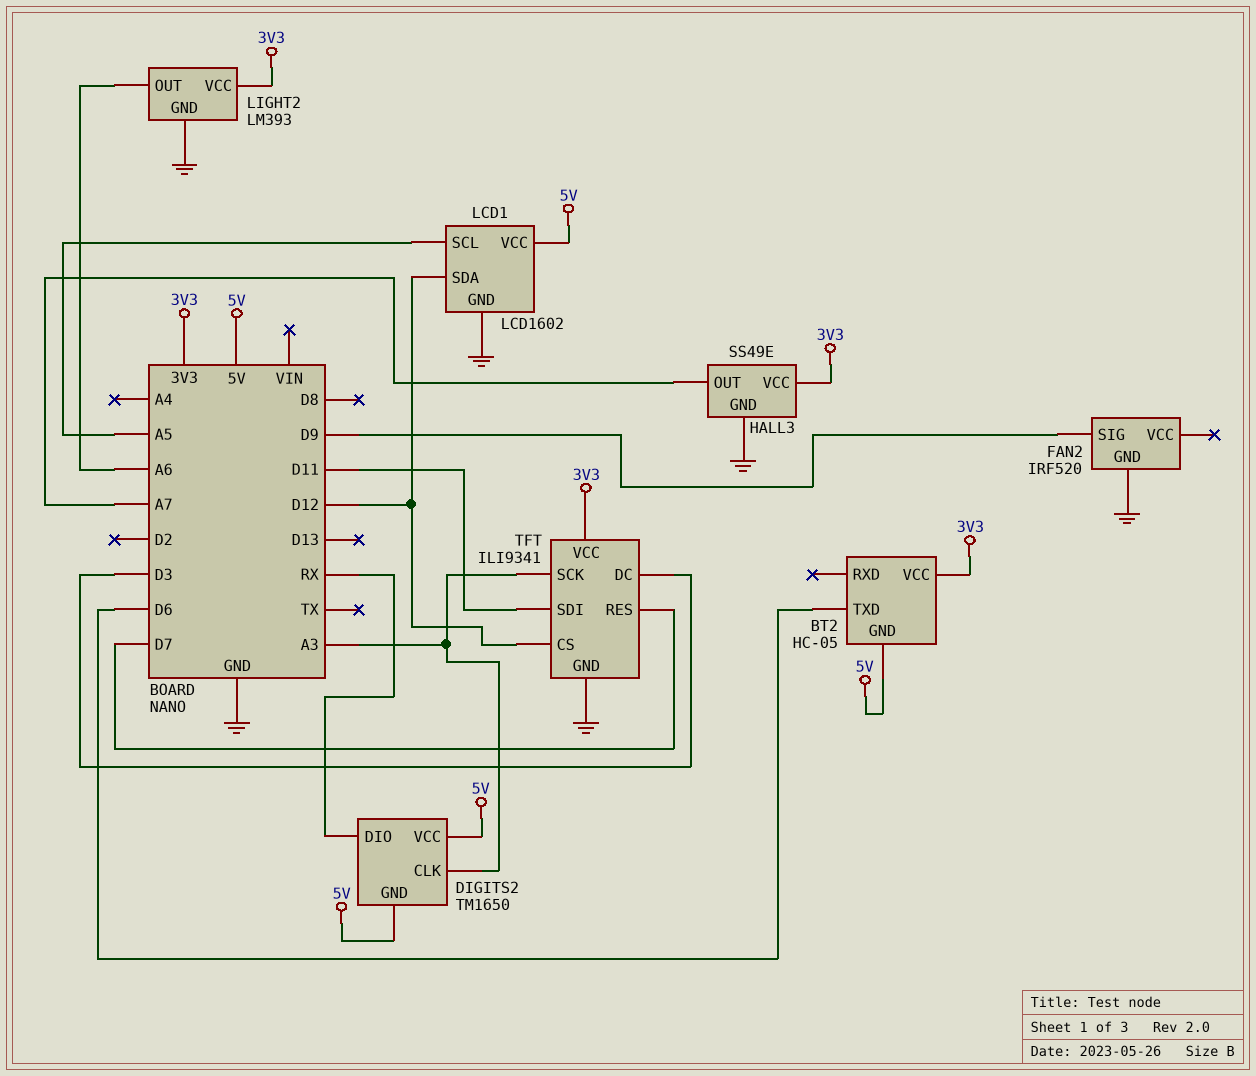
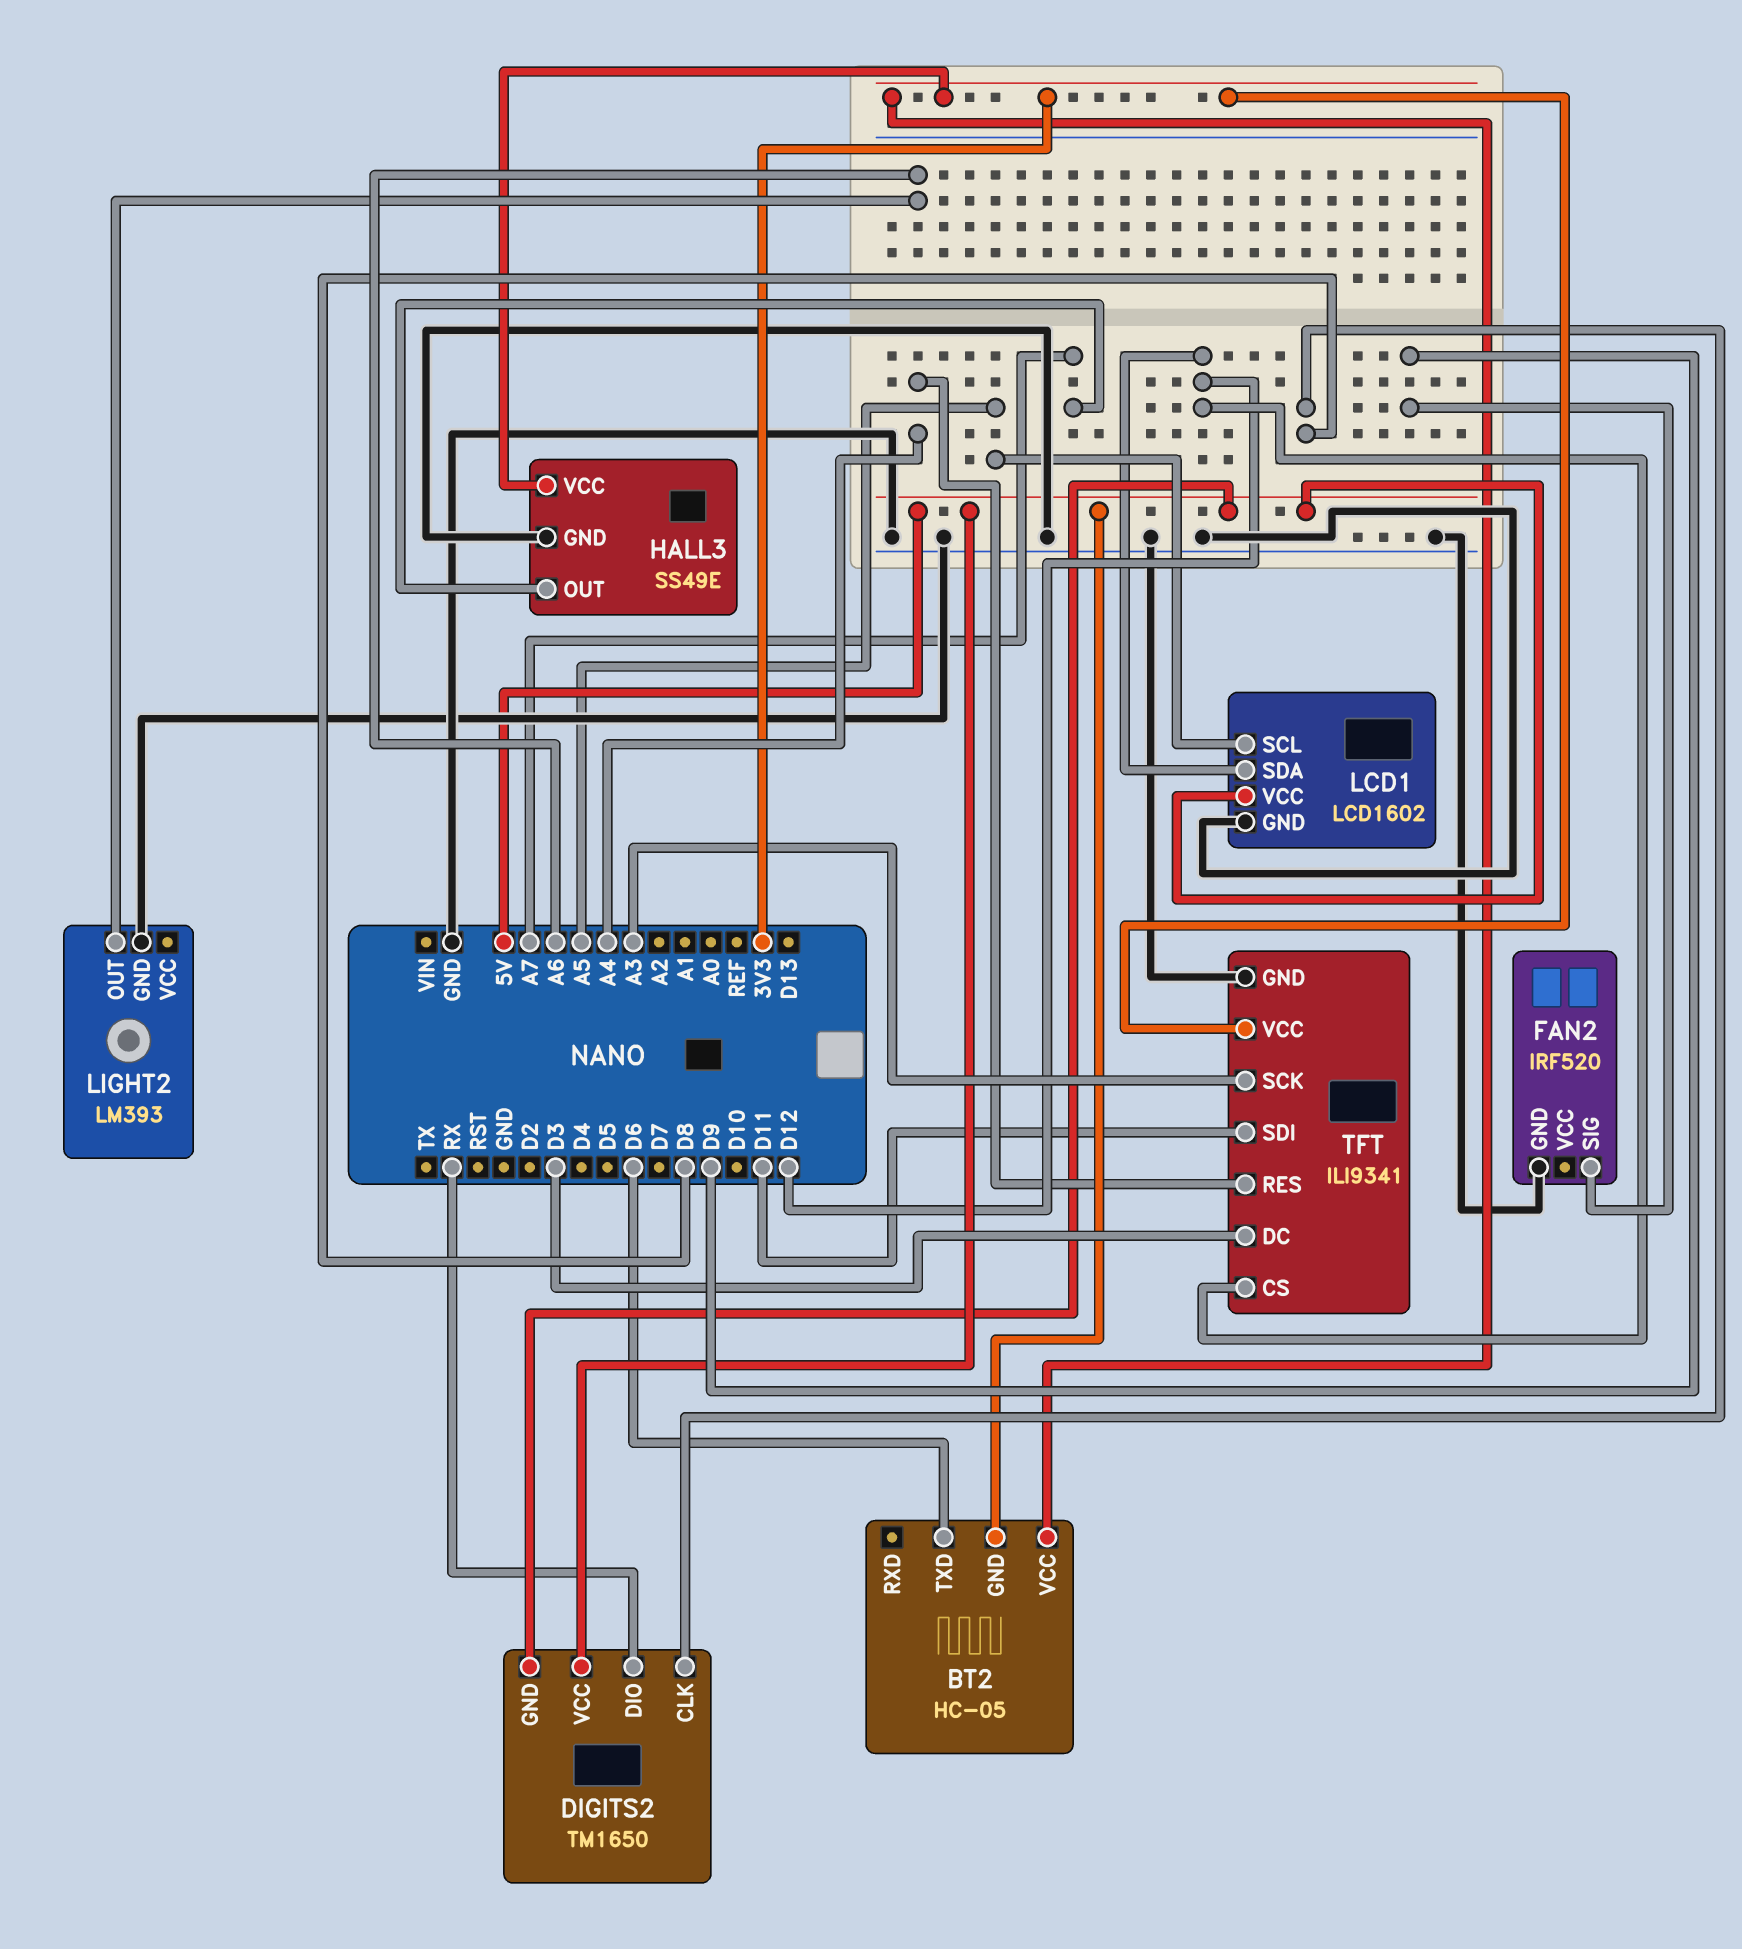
DIGITS2 pin CLK: A3 -> D8
LIGHT2 pin VCC: 3V3 -> none
TFT pin RES: D7 -> A4

